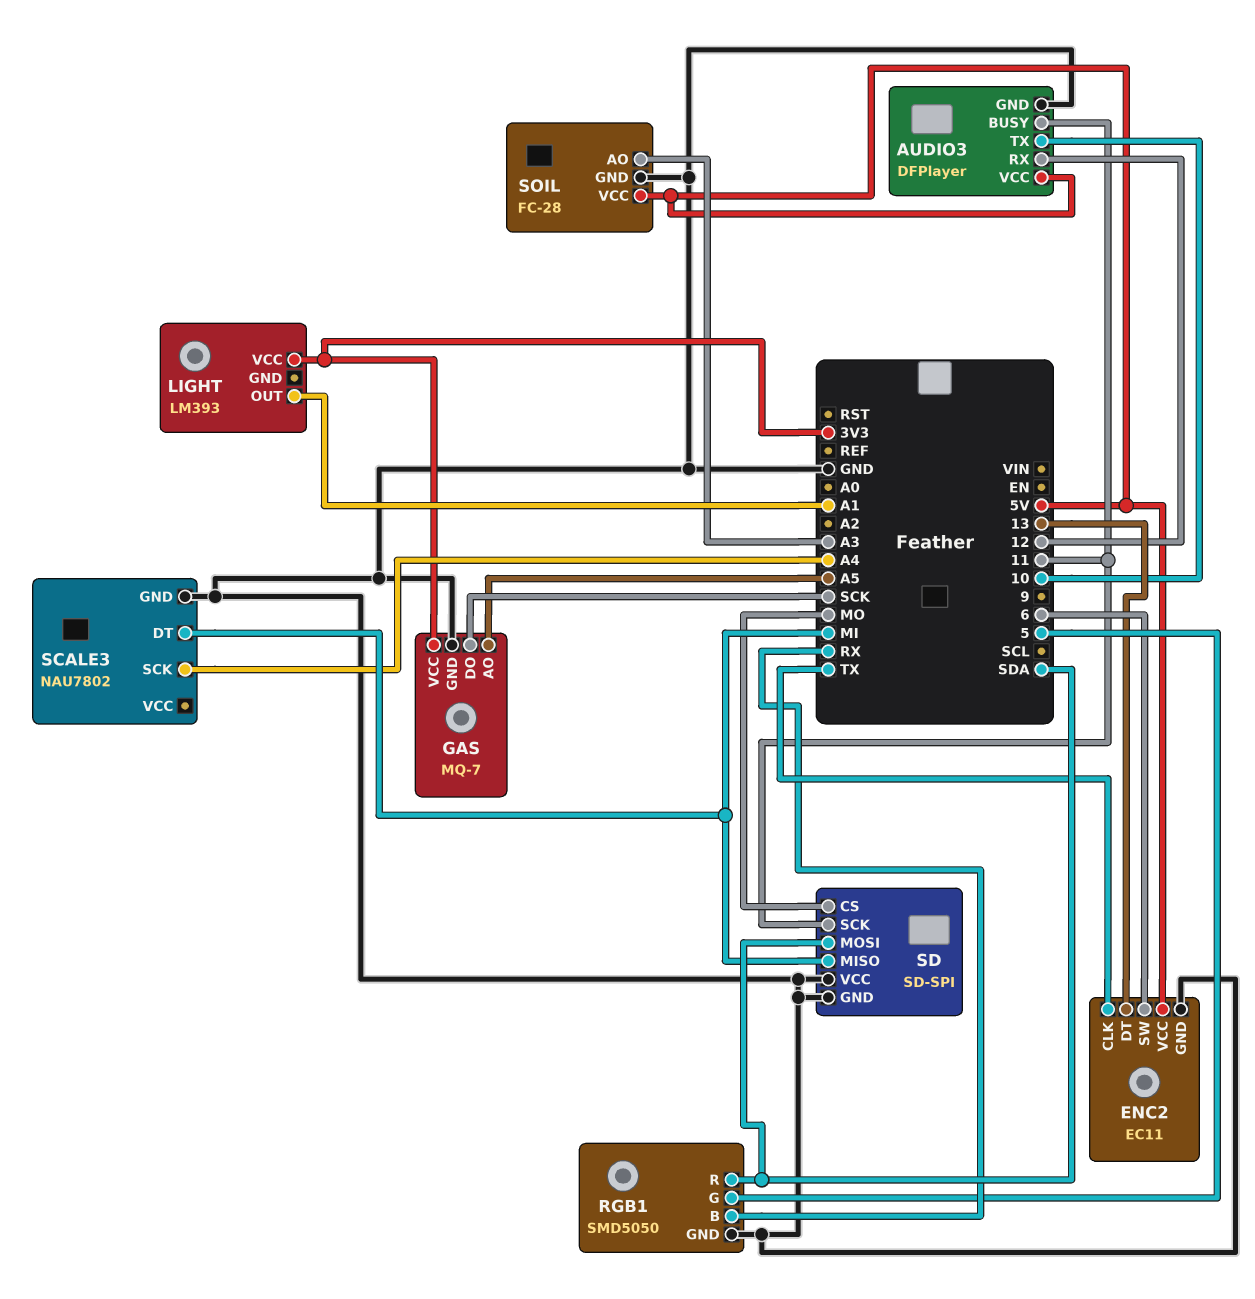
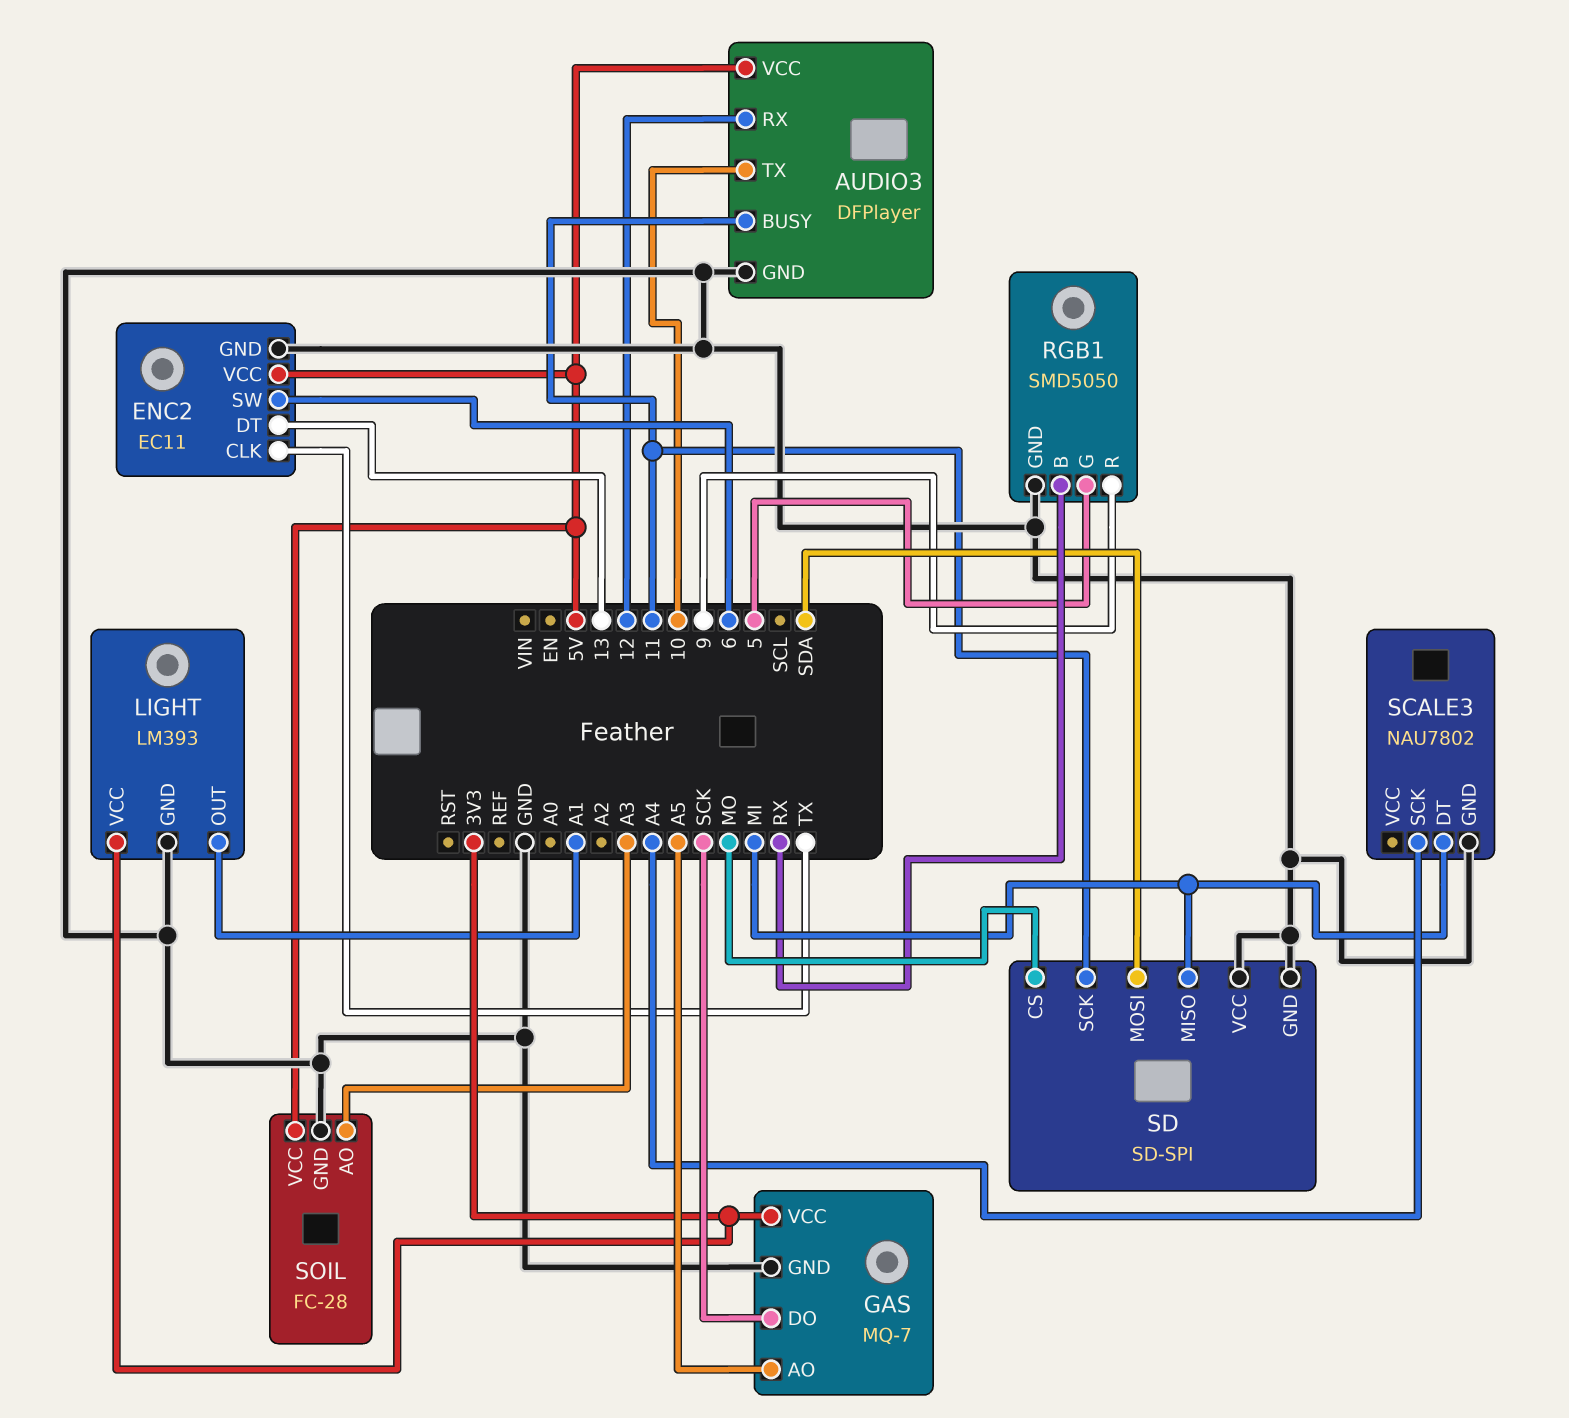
LIGHT pin GND: none -> GND
RGB1 pin R: SDA -> 9

